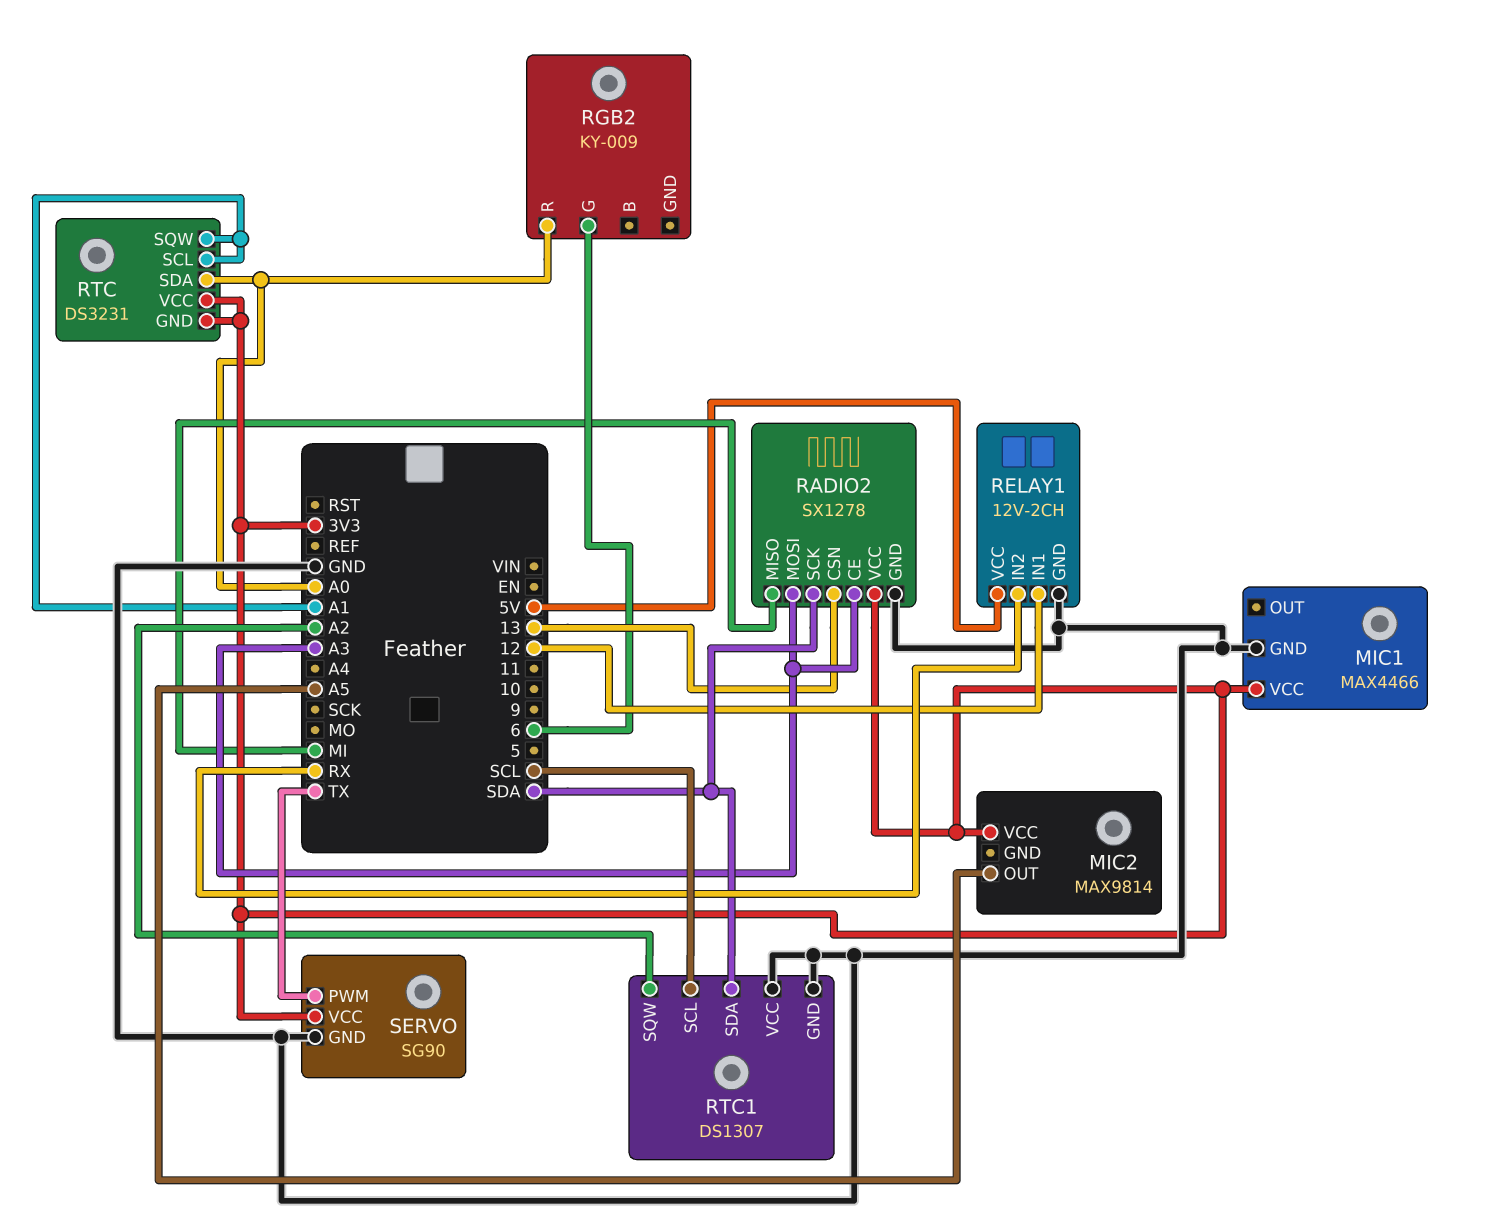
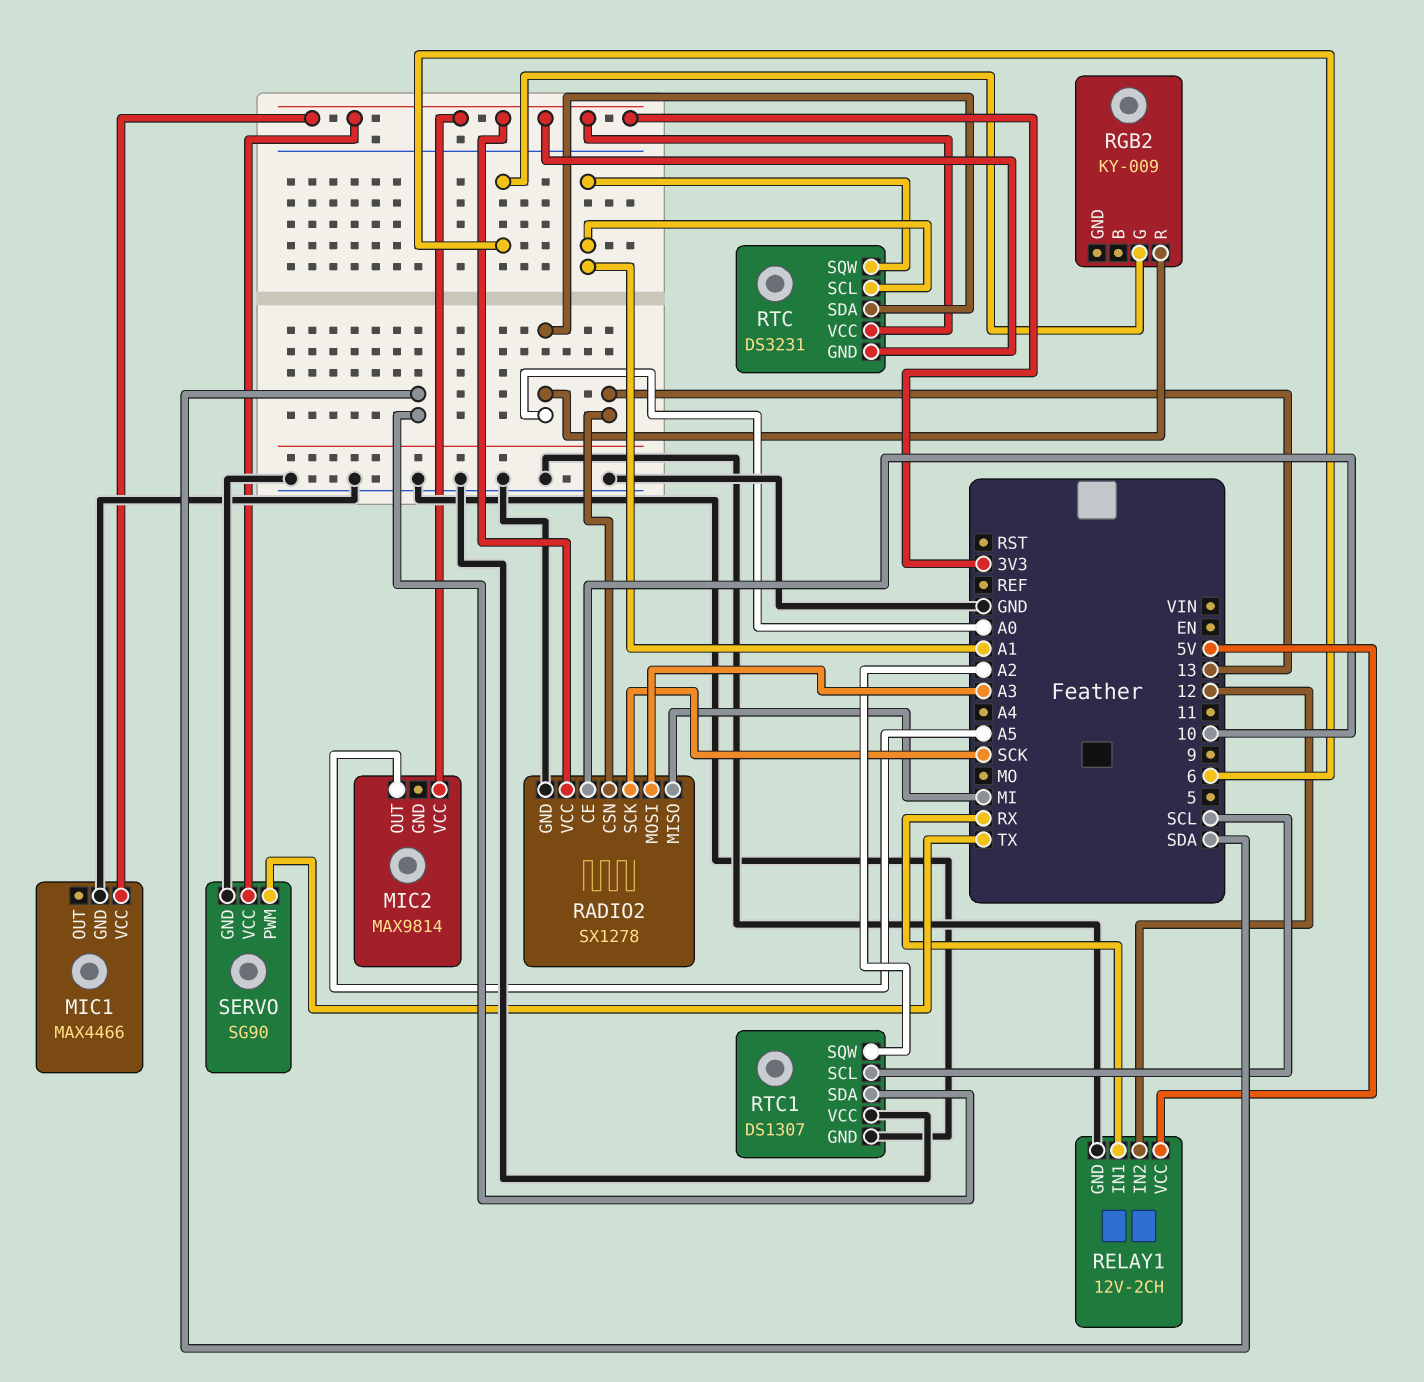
RADIO2 pin CE: A3 -> 10
RADIO2 pin SCK: SDA -> SCK
RELAY1 pin IN1: 12 -> RX
RELAY1 pin IN2: RX -> 12

